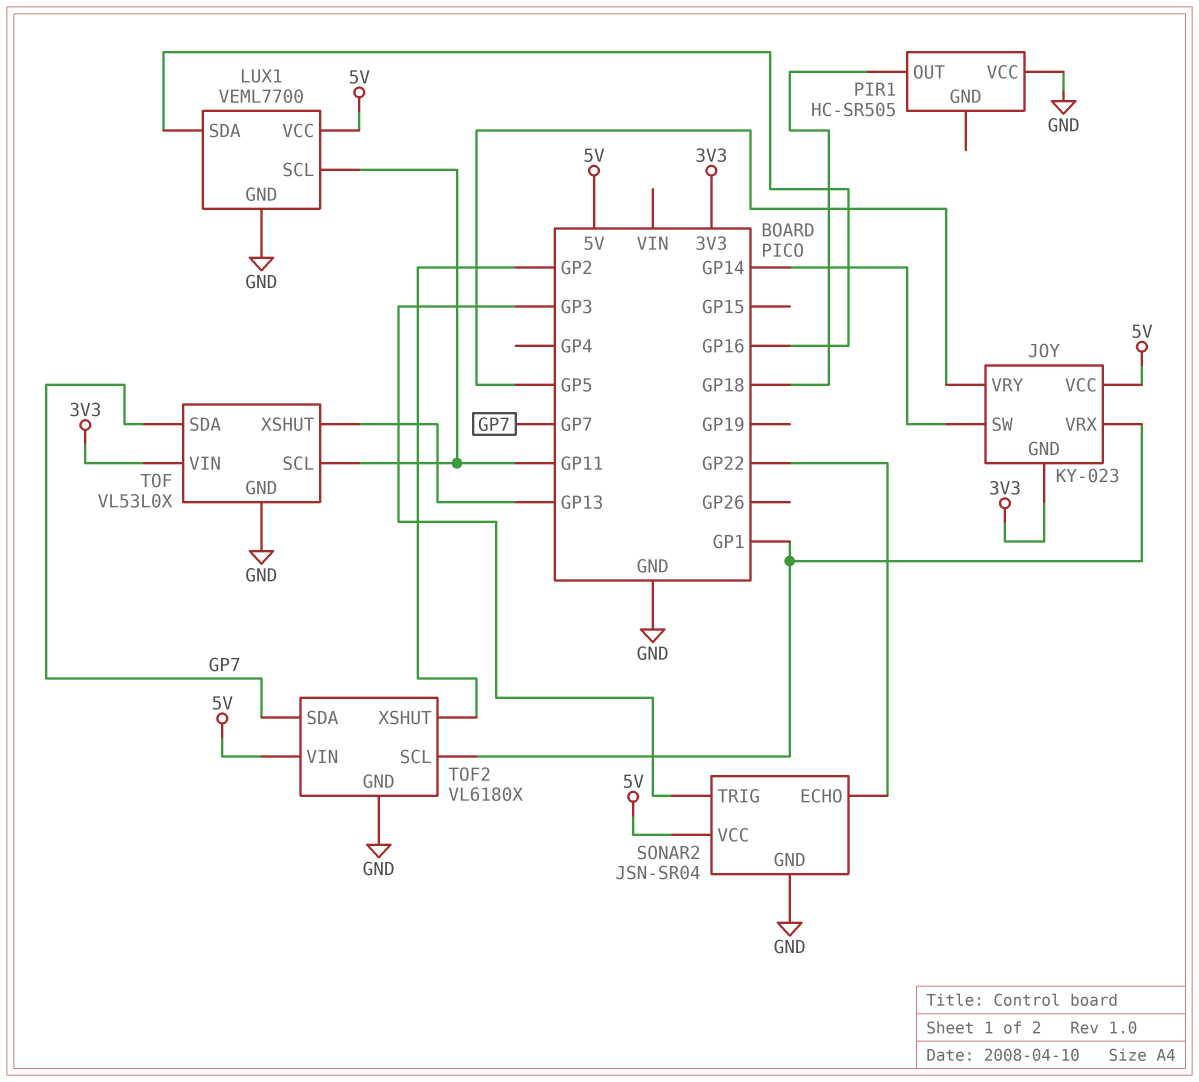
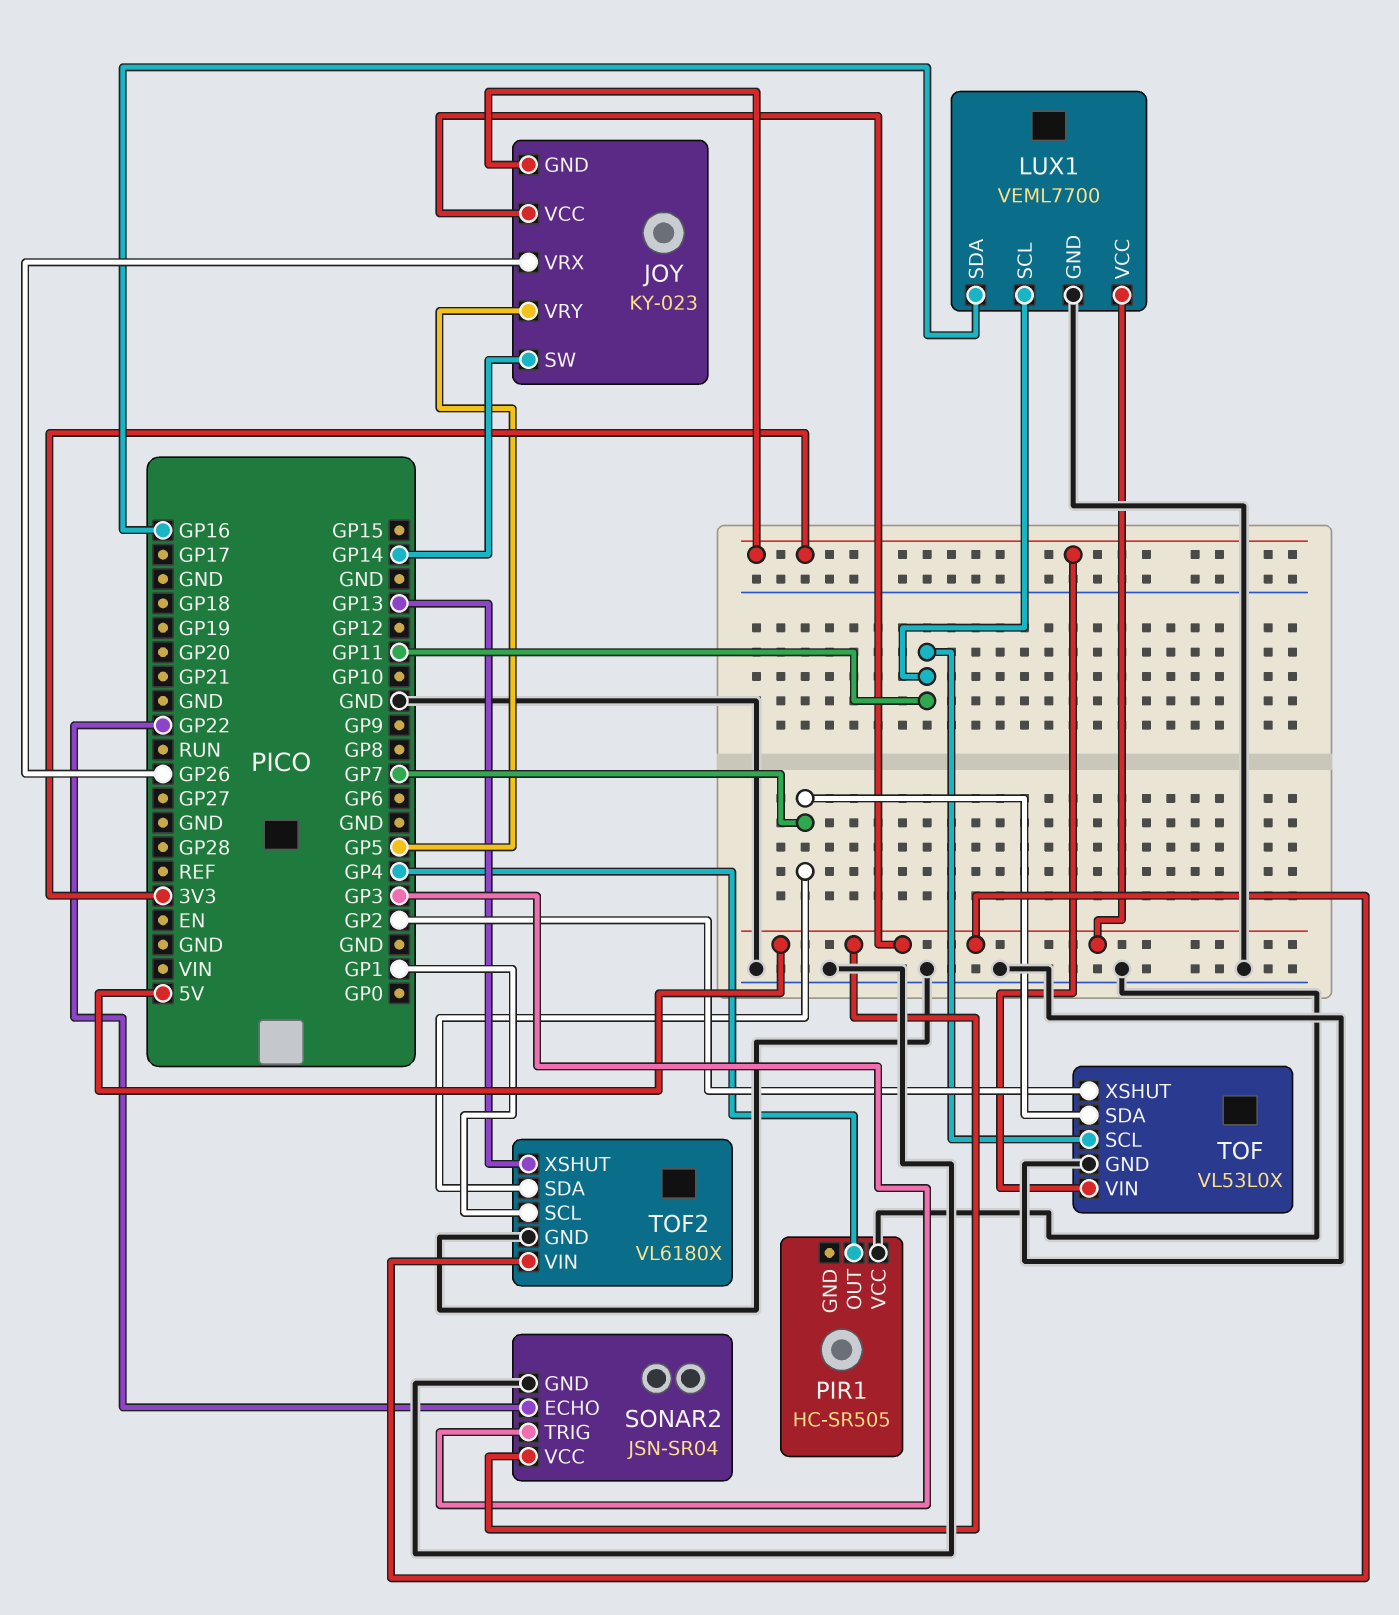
JOY pin VRX: GP1 -> GP26
PIR1 pin OUT: GP18 -> GP4
TOF pin XSHUT: GP13 -> GP2
TOF2 pin XSHUT: GP2 -> GP13

